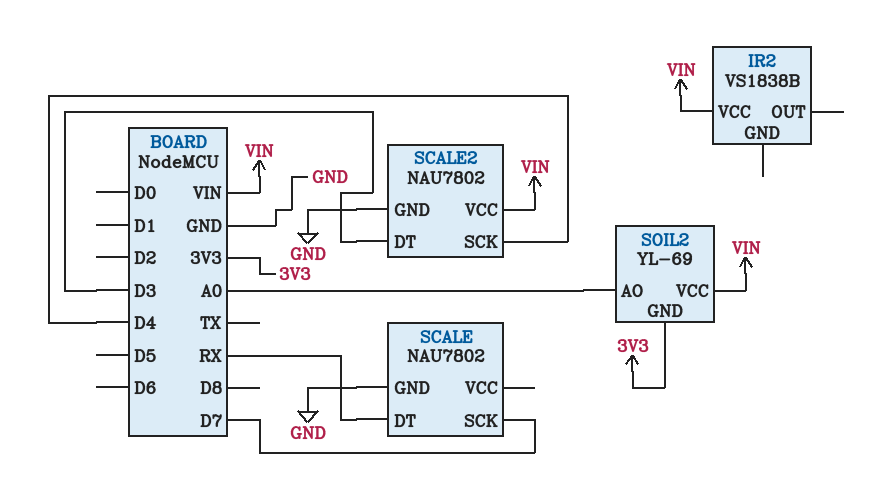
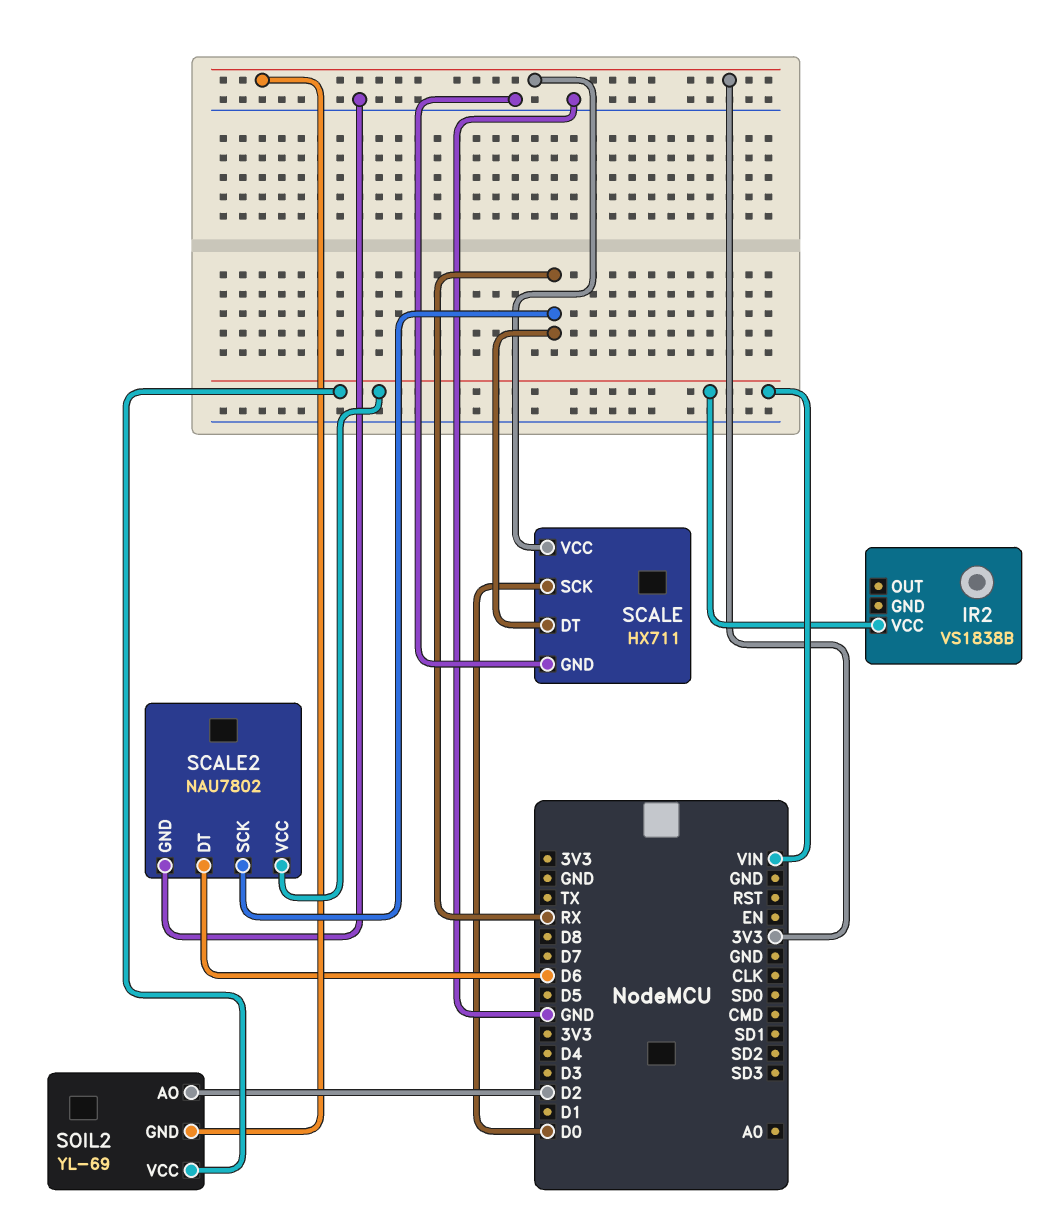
SCALE: NAU7802 -> HX711
SCALE pin SCK: D7 -> D0
SCALE pin VCC: none -> 3V3
SCALE2 pin DT: D3 -> D6
SCALE2 pin SCK: D4 -> RX
SOIL2 pin AO: A0 -> D2

